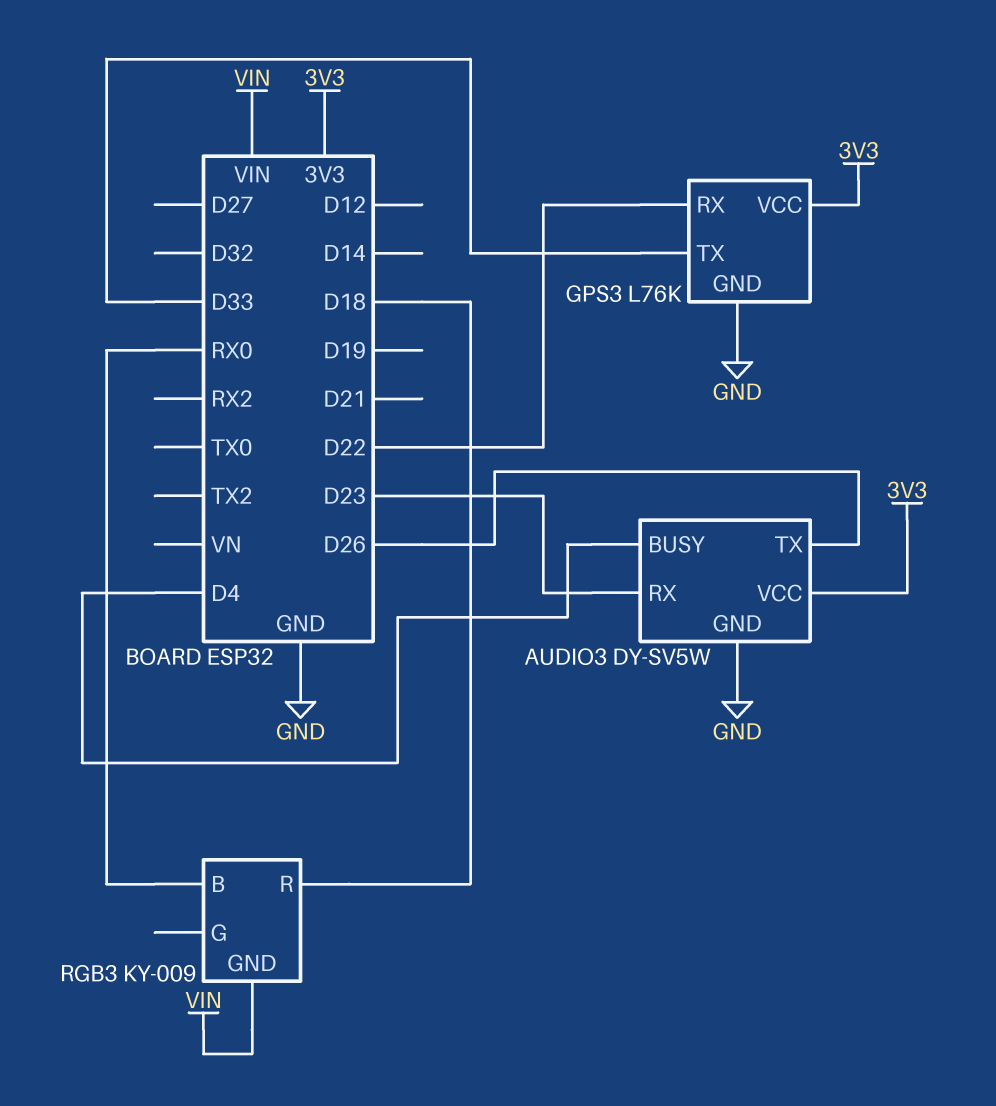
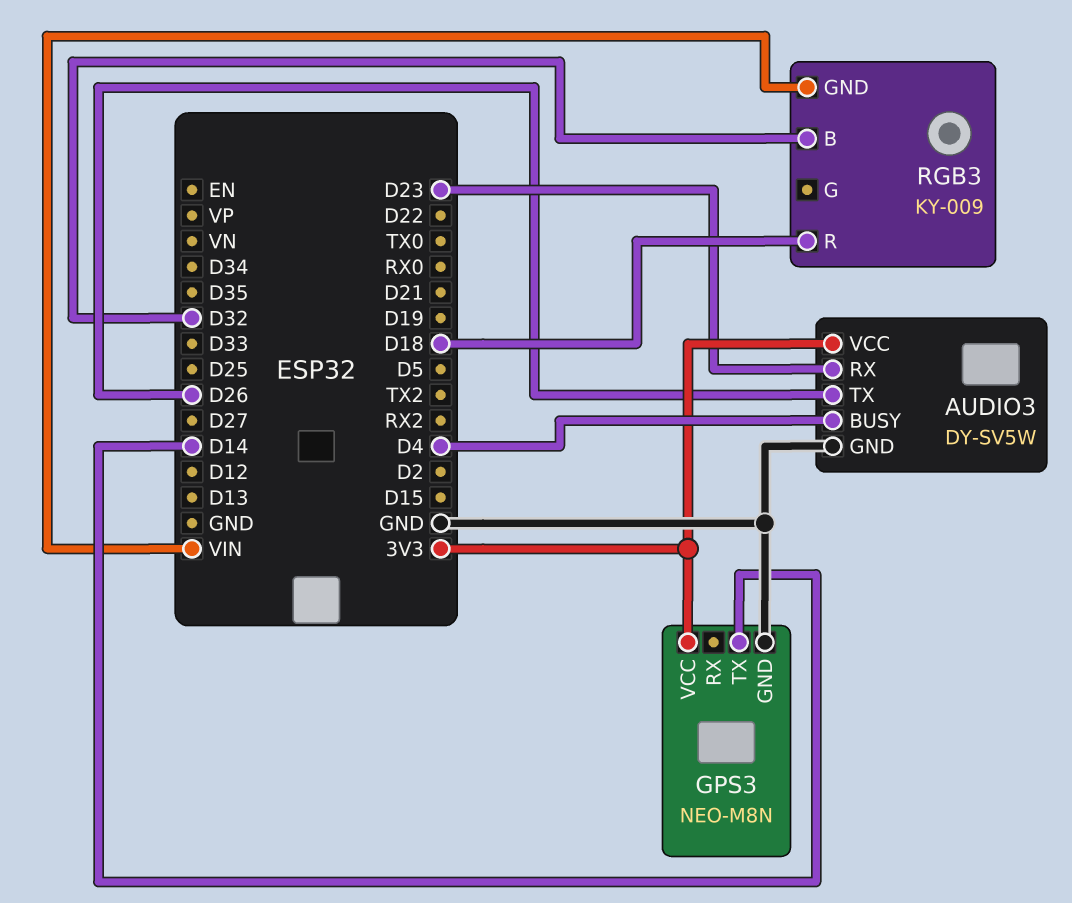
GPS3: L76K -> NEO-M8N
GPS3 pin RX: D22 -> none
GPS3 pin TX: D33 -> D14
RGB3 pin B: RX0 -> D32

